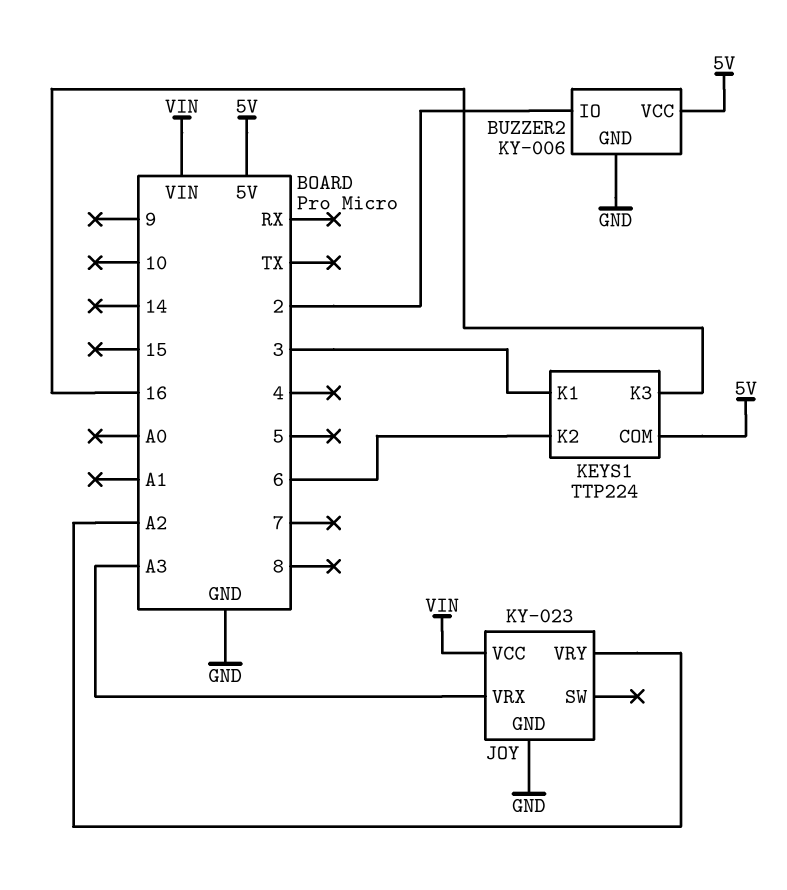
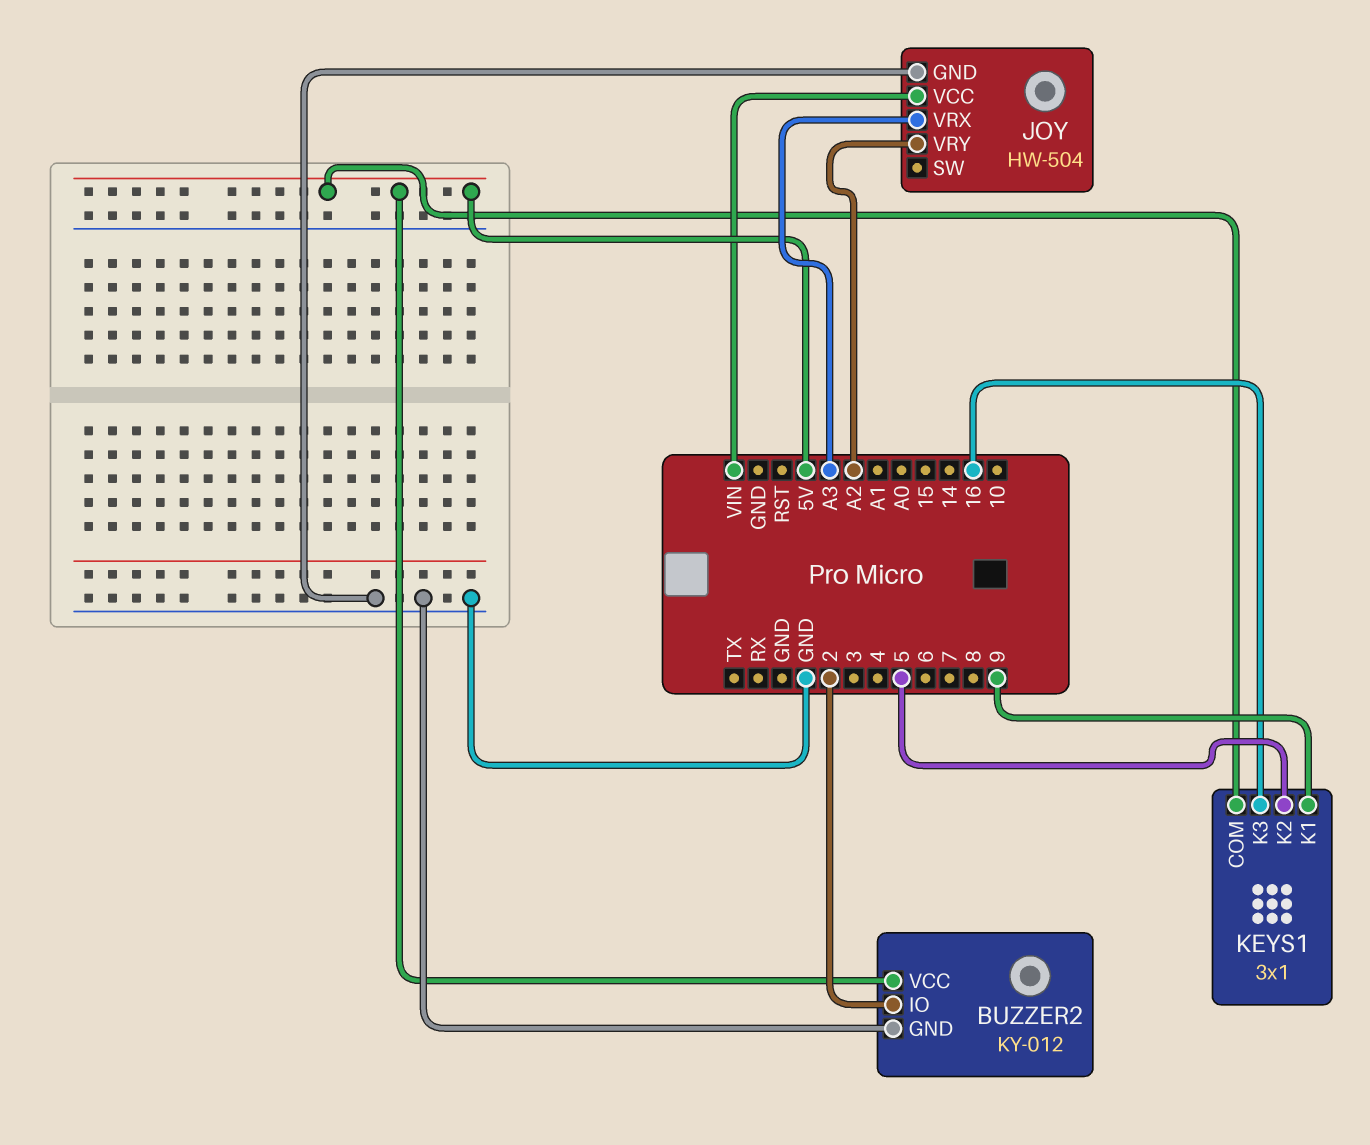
BUZZER2: KY-006 -> KY-012
JOY: KY-023 -> HW-504
KEYS1: TTP224 -> 3x1
KEYS1 pin K1: 3 -> 9
KEYS1 pin K2: 6 -> 5

